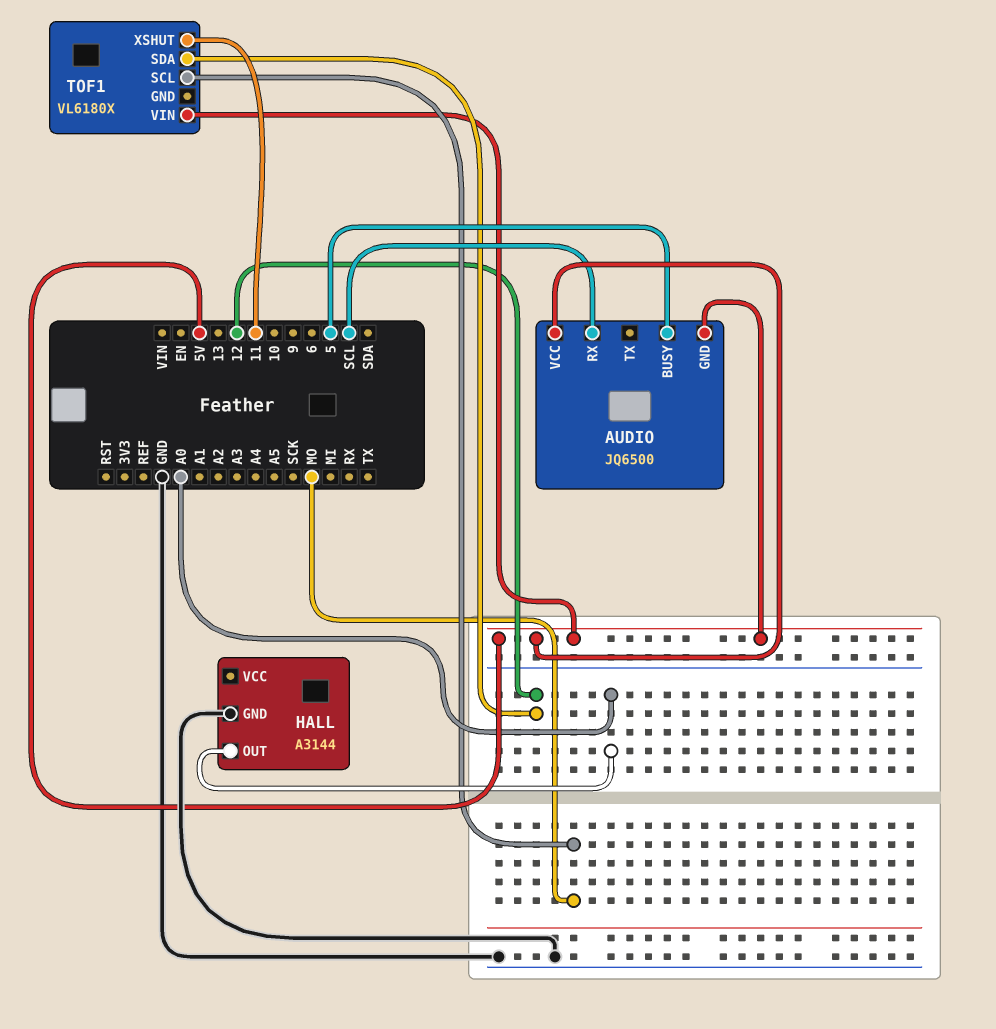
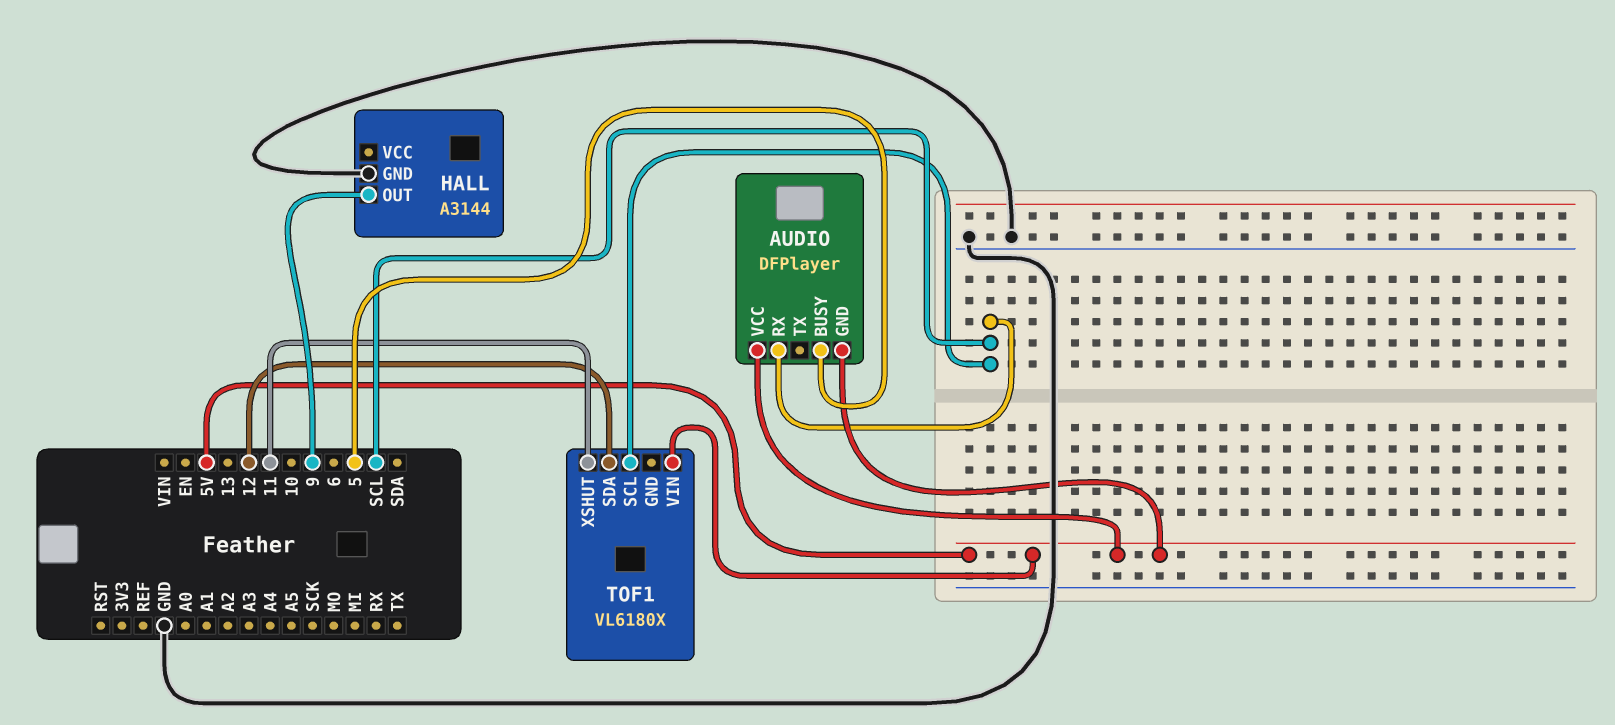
AUDIO: JQ6500 -> DFPlayer
HALL pin OUT: A0 -> 9
TOF1 pin SCL: MO -> SCL

